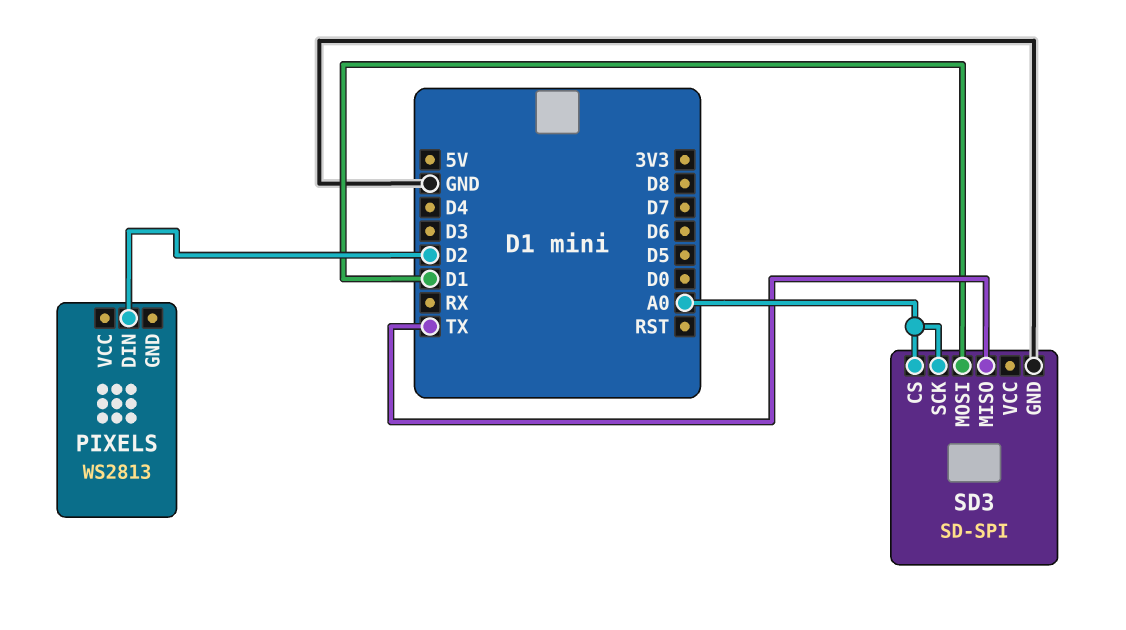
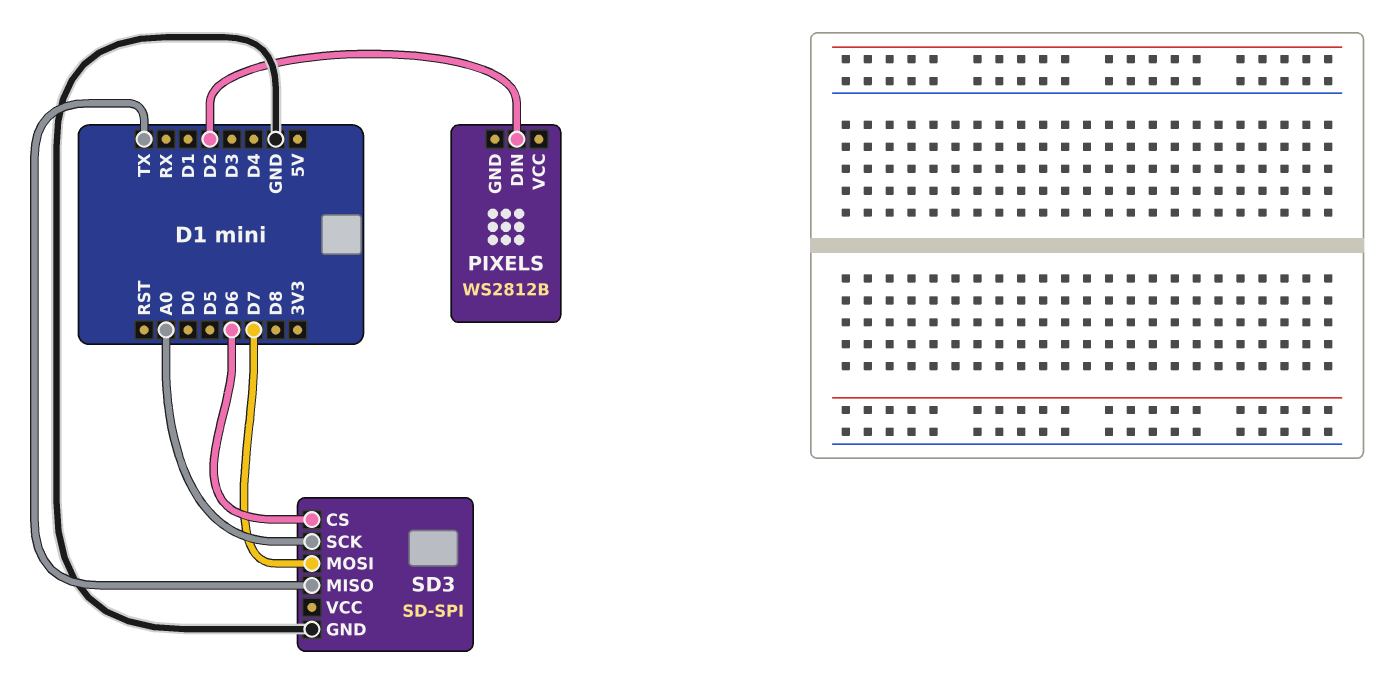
PIXELS: WS2813 -> WS2812B
SD3 pin CS: A0 -> D6
SD3 pin MOSI: D1 -> D7

